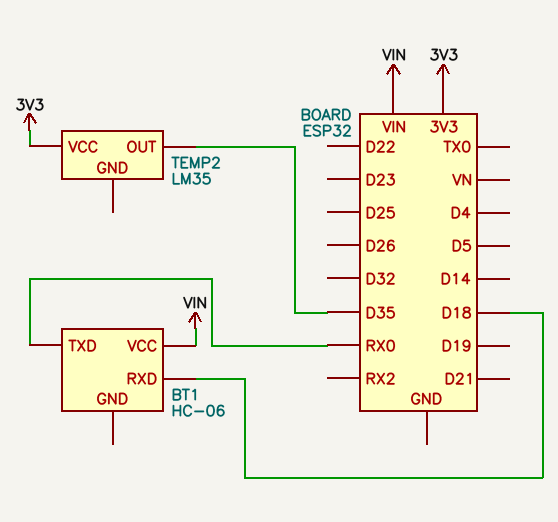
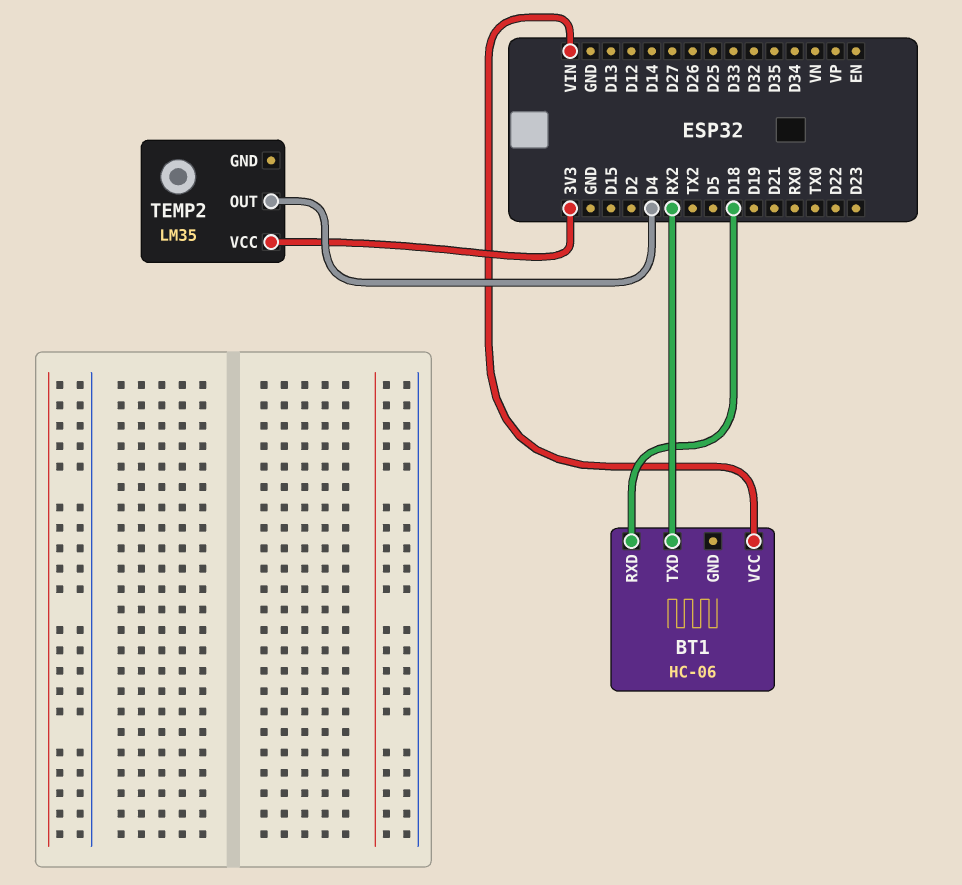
BT1 pin TXD: RX0 -> RX2
TEMP2 pin OUT: D35 -> D4

